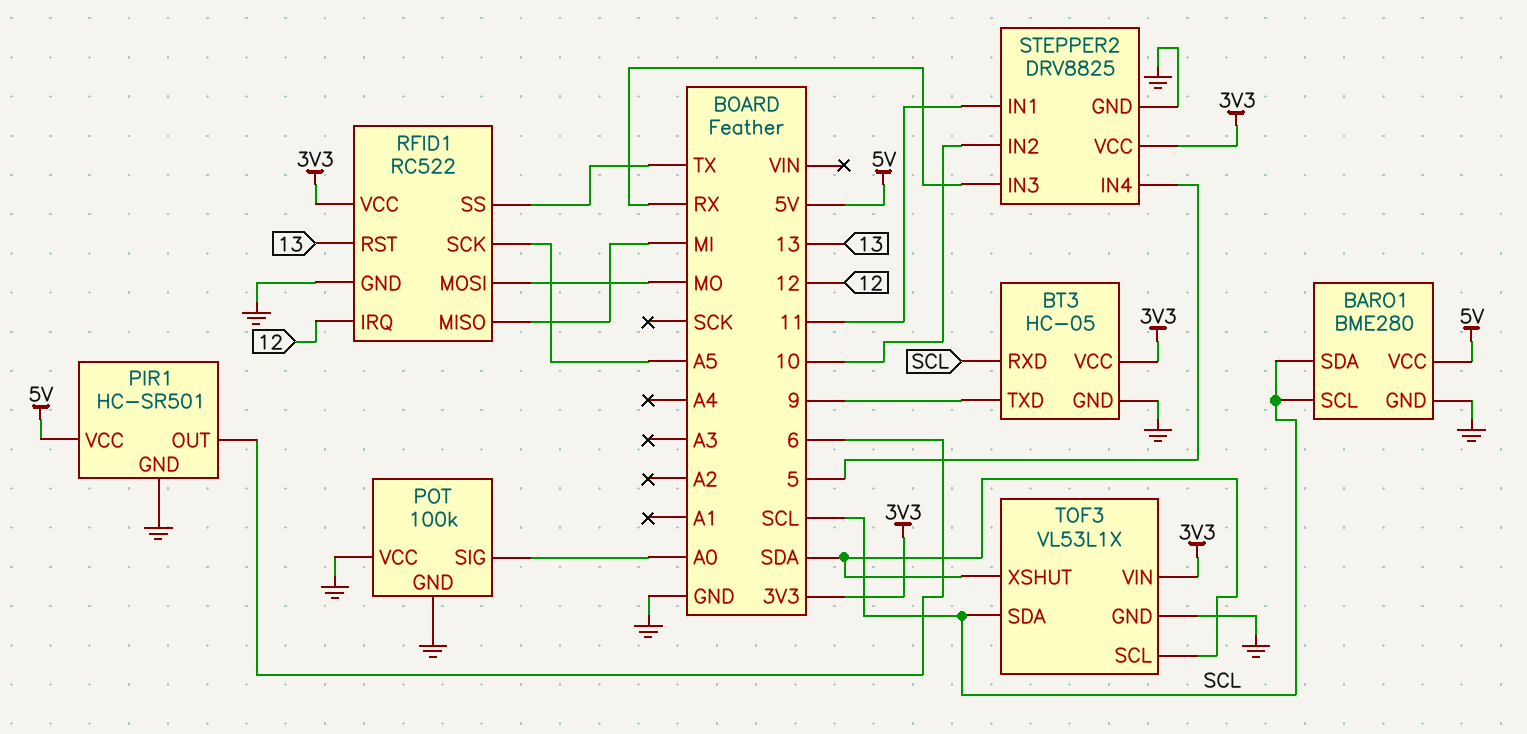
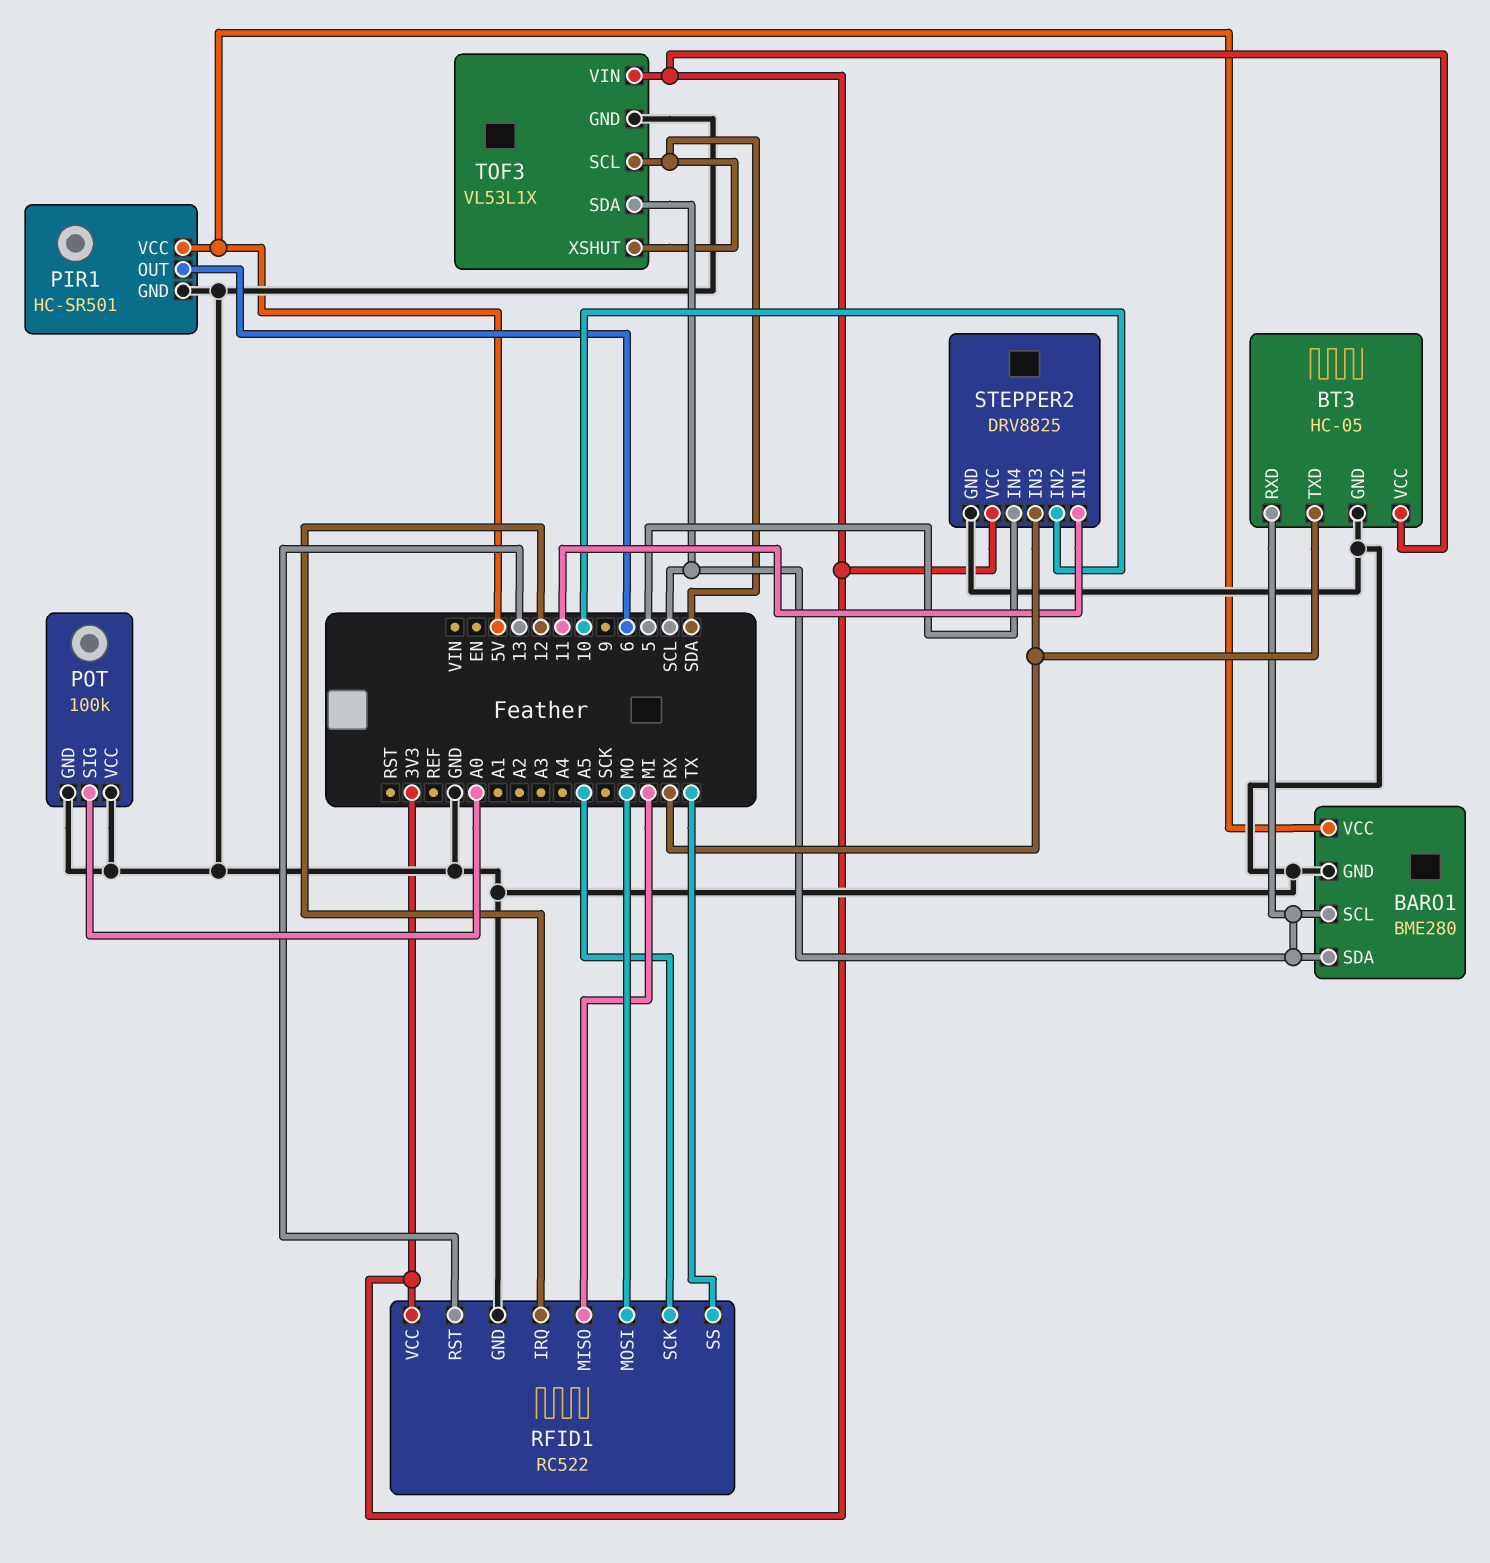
BT3 pin TXD: 9 -> RX

